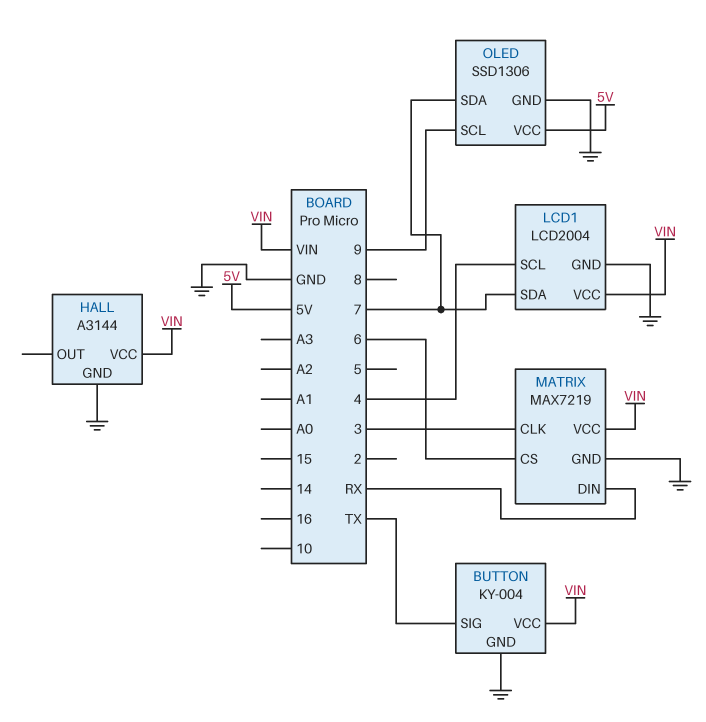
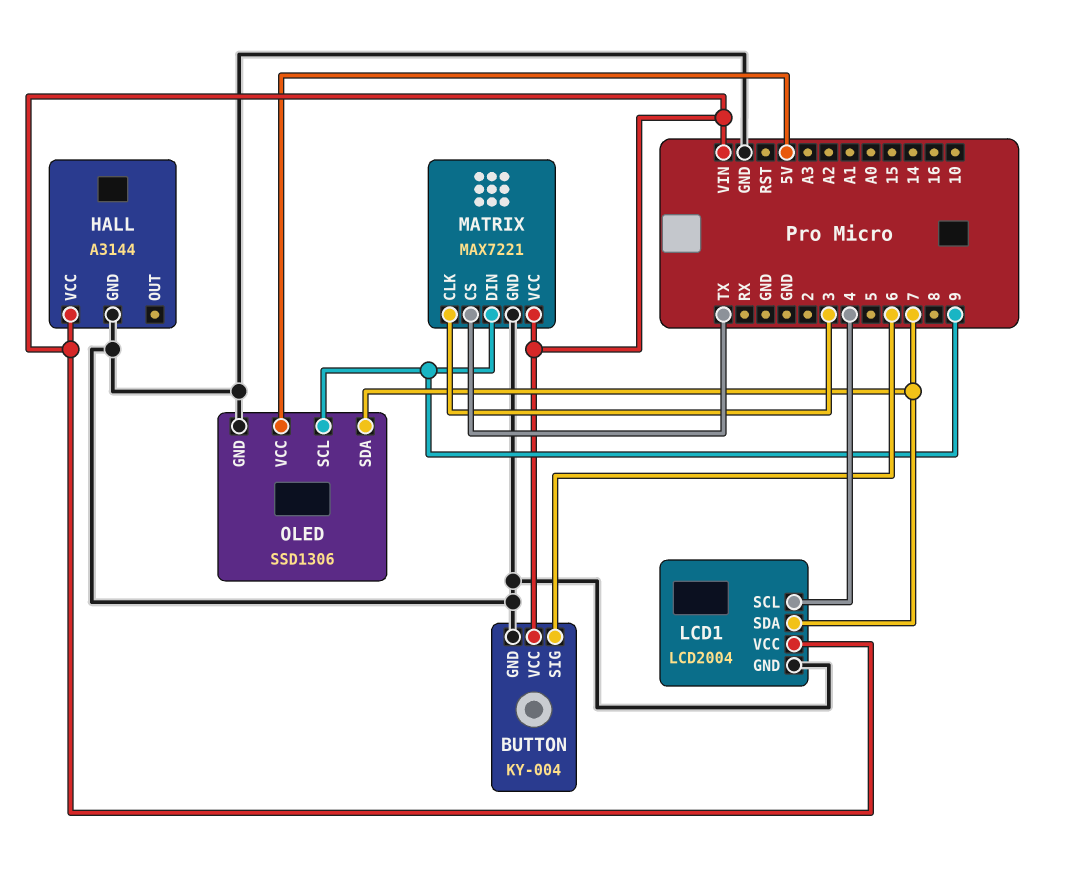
BUTTON pin SIG: TX -> 6
MATRIX: MAX7219 -> MAX7221
MATRIX pin CS: 6 -> TX
MATRIX pin DIN: RX -> 9

